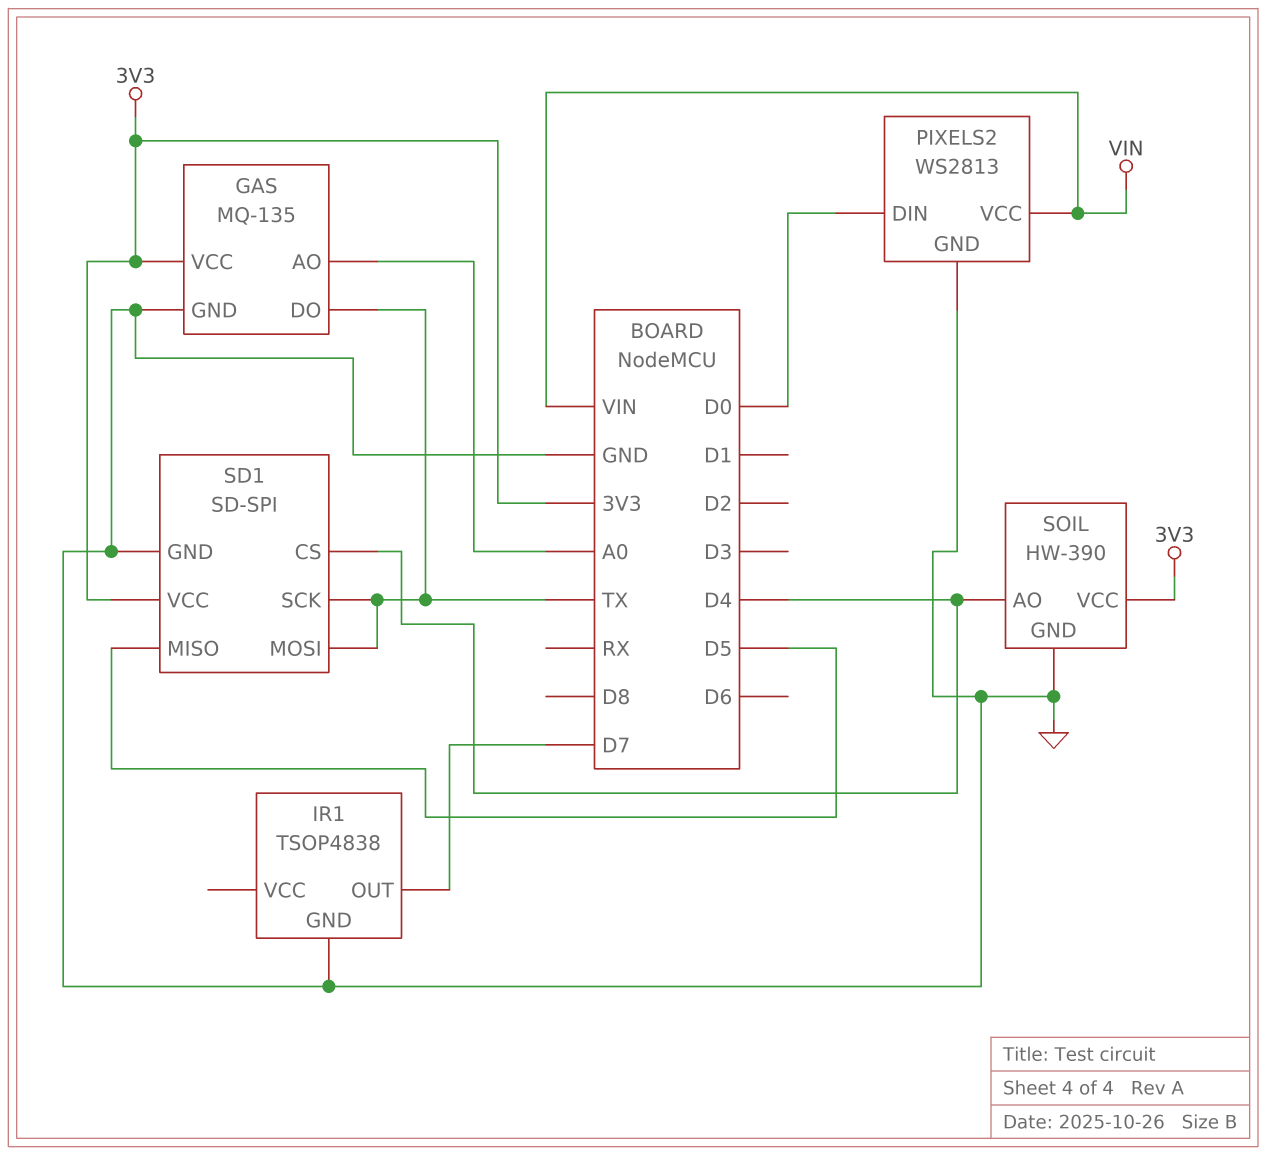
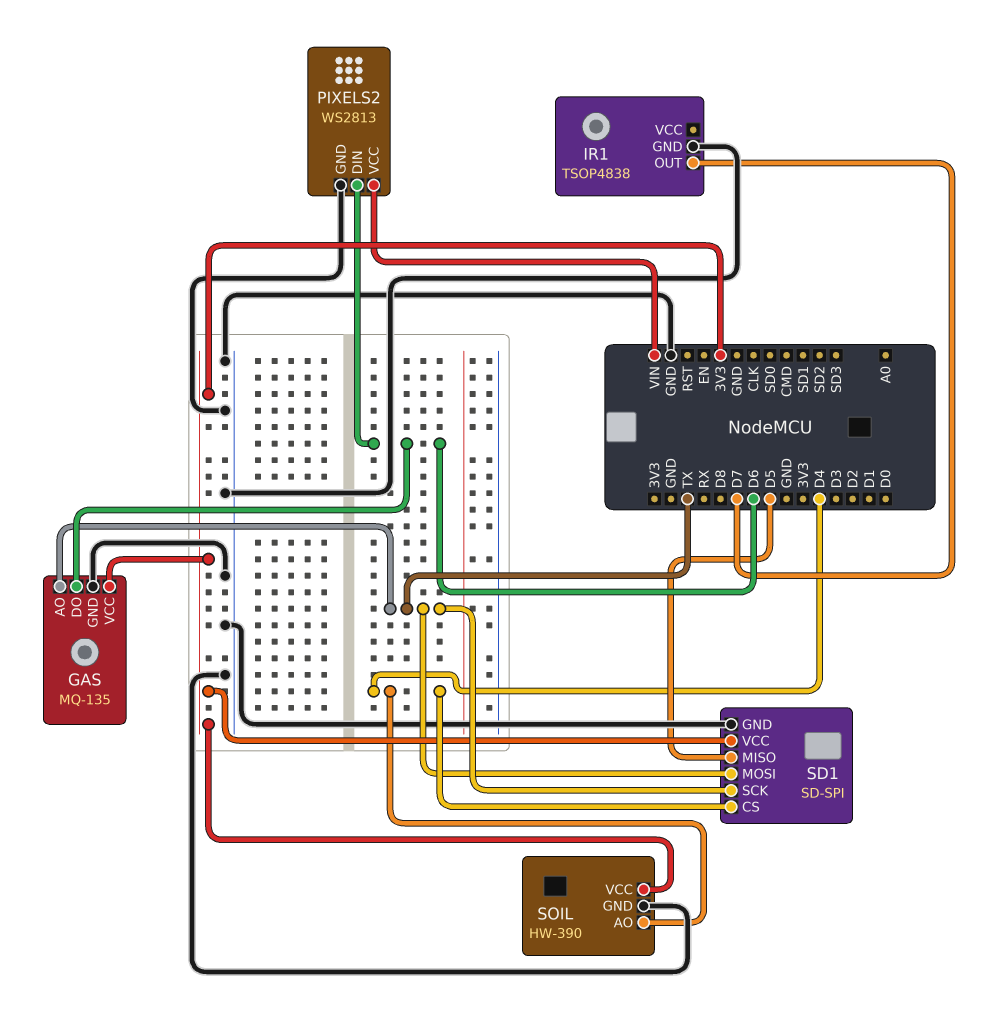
GAS pin AO: A0 -> TX
GAS pin DO: TX -> D6
PIXELS2 pin DIN: D0 -> D6

